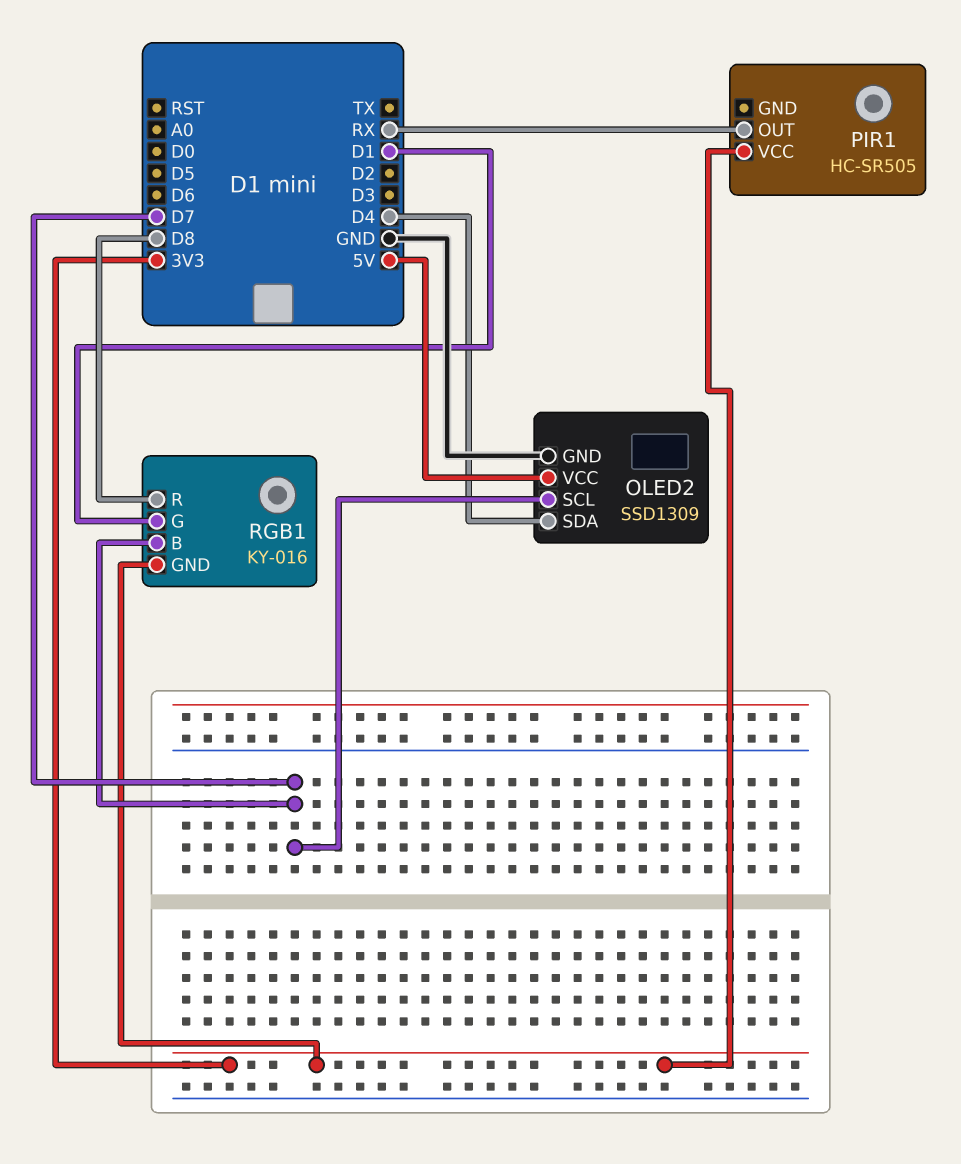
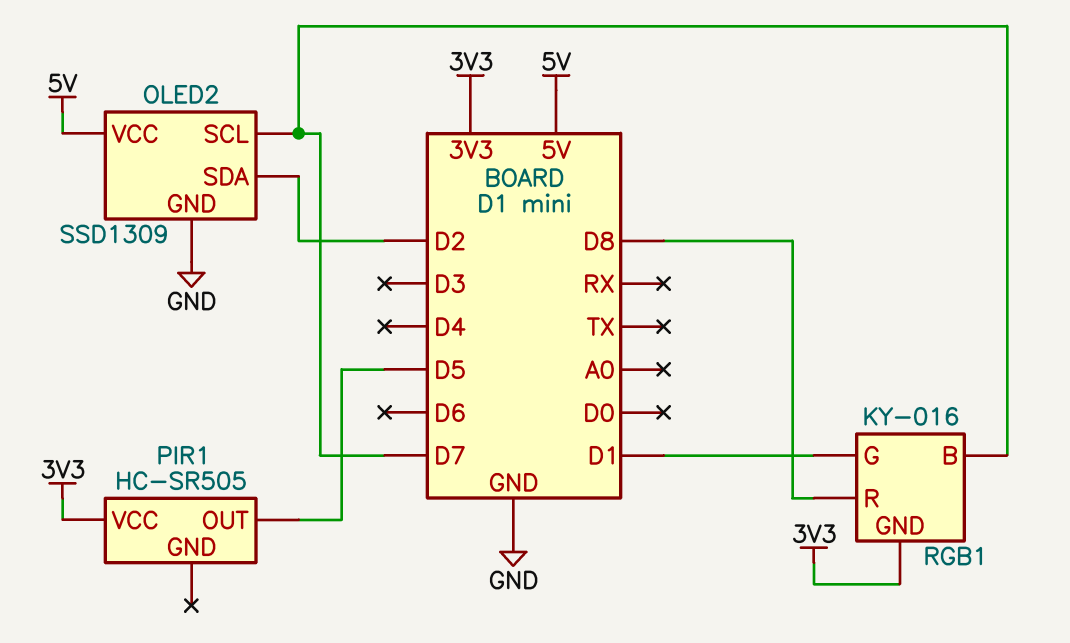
OLED2 pin SDA: D4 -> D2
PIR1 pin OUT: RX -> D5

